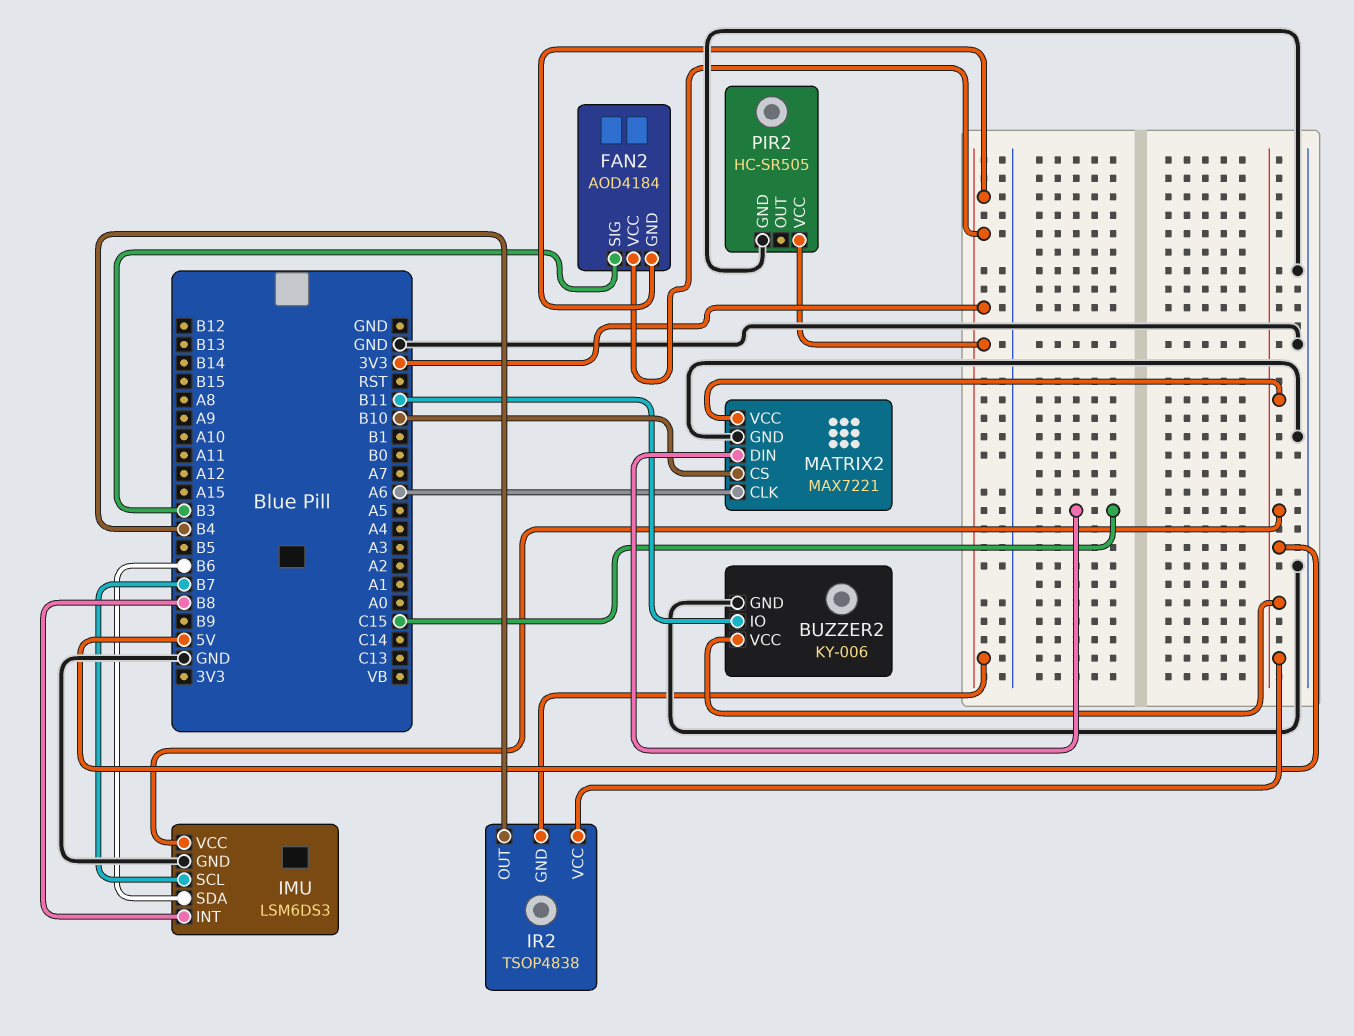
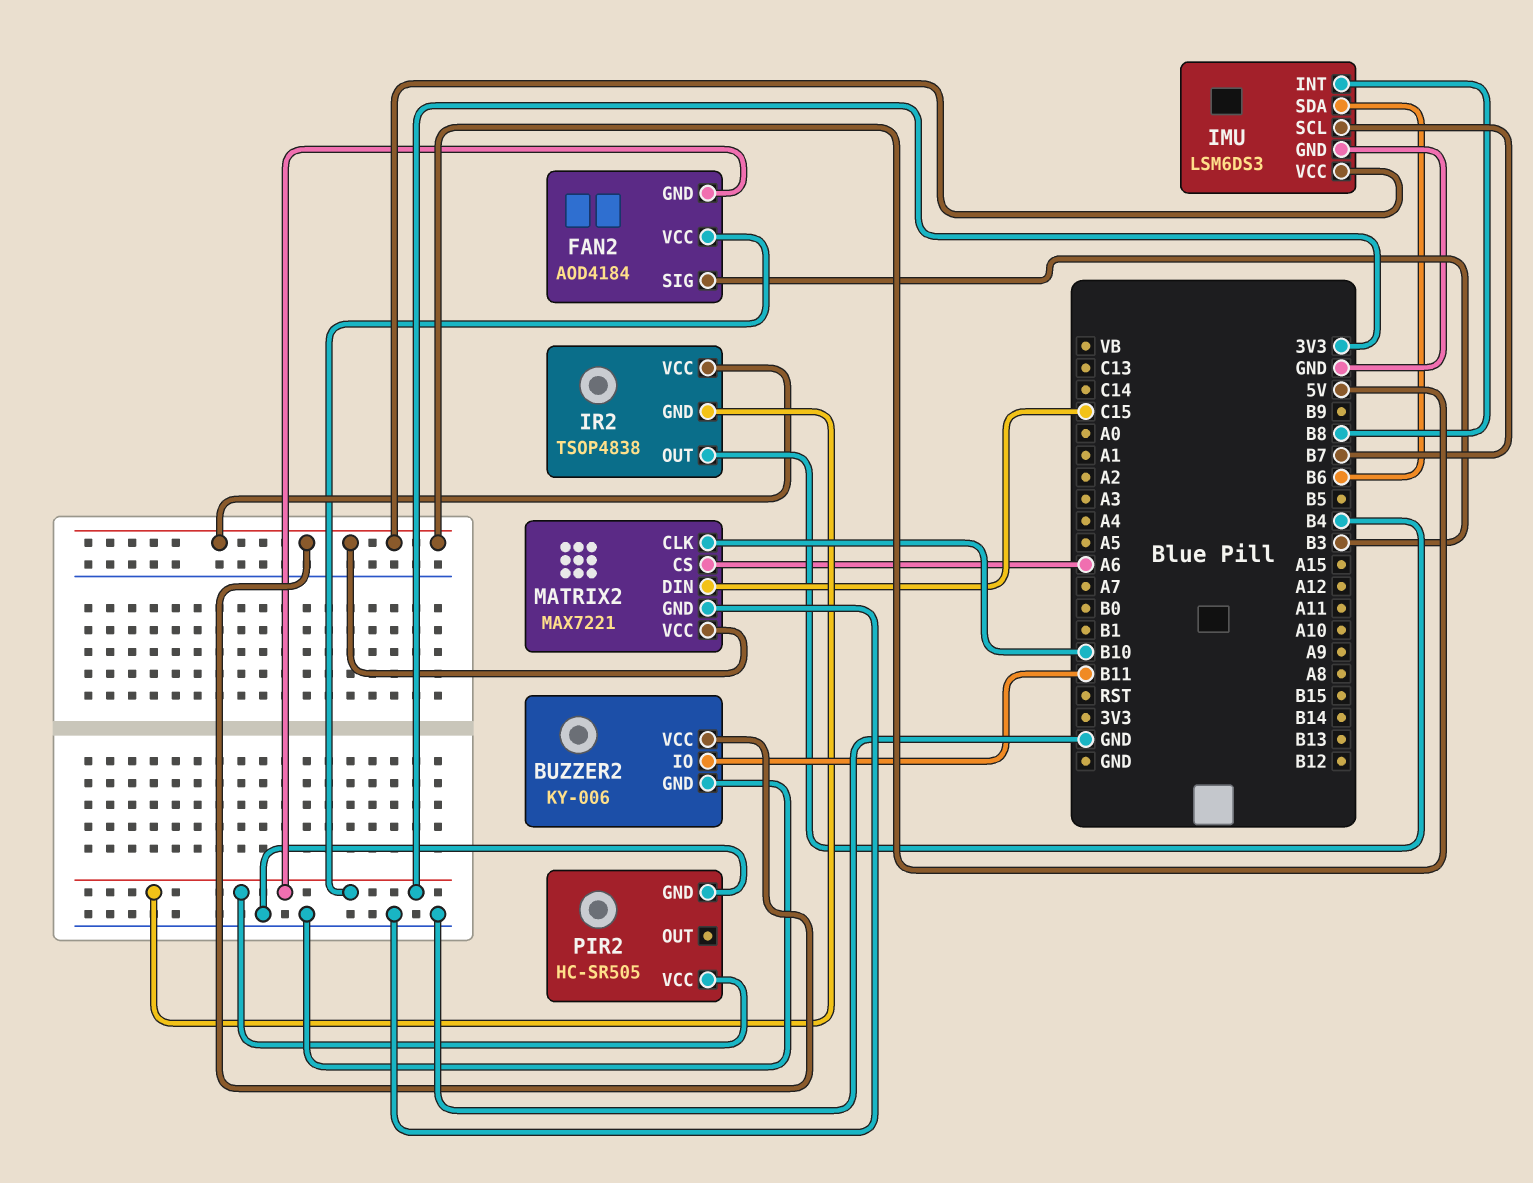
MATRIX2 pin CLK: A6 -> B10
MATRIX2 pin CS: B10 -> A6

